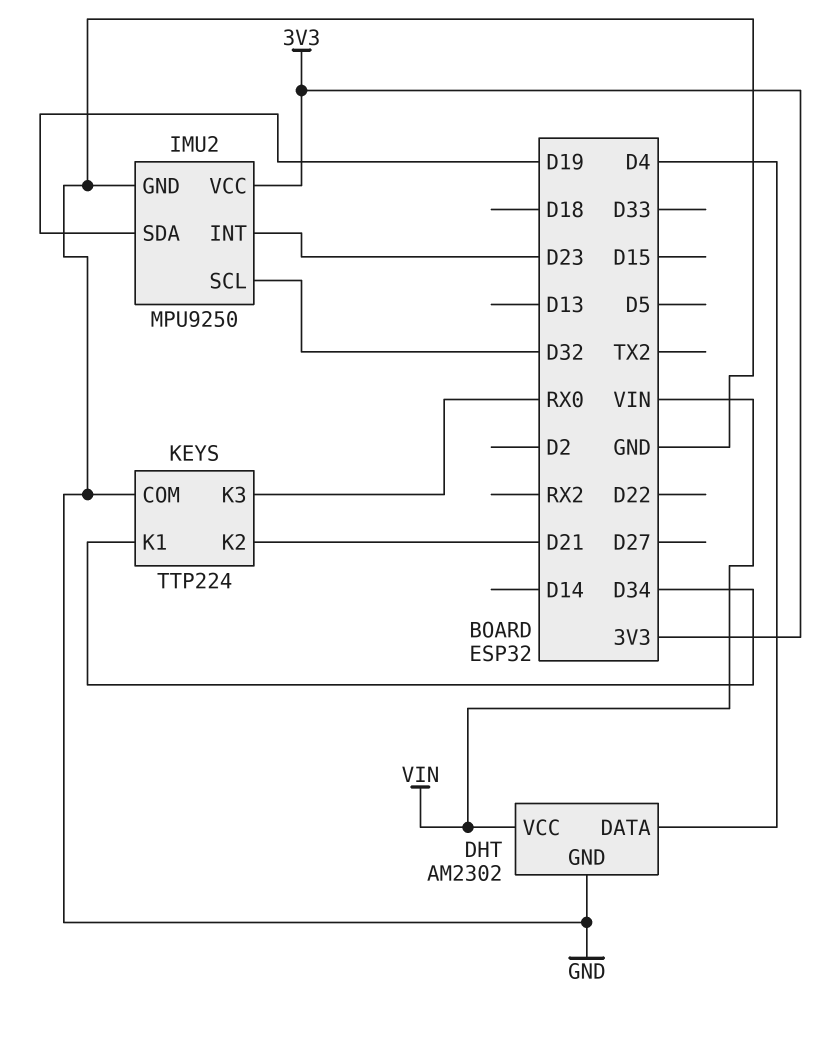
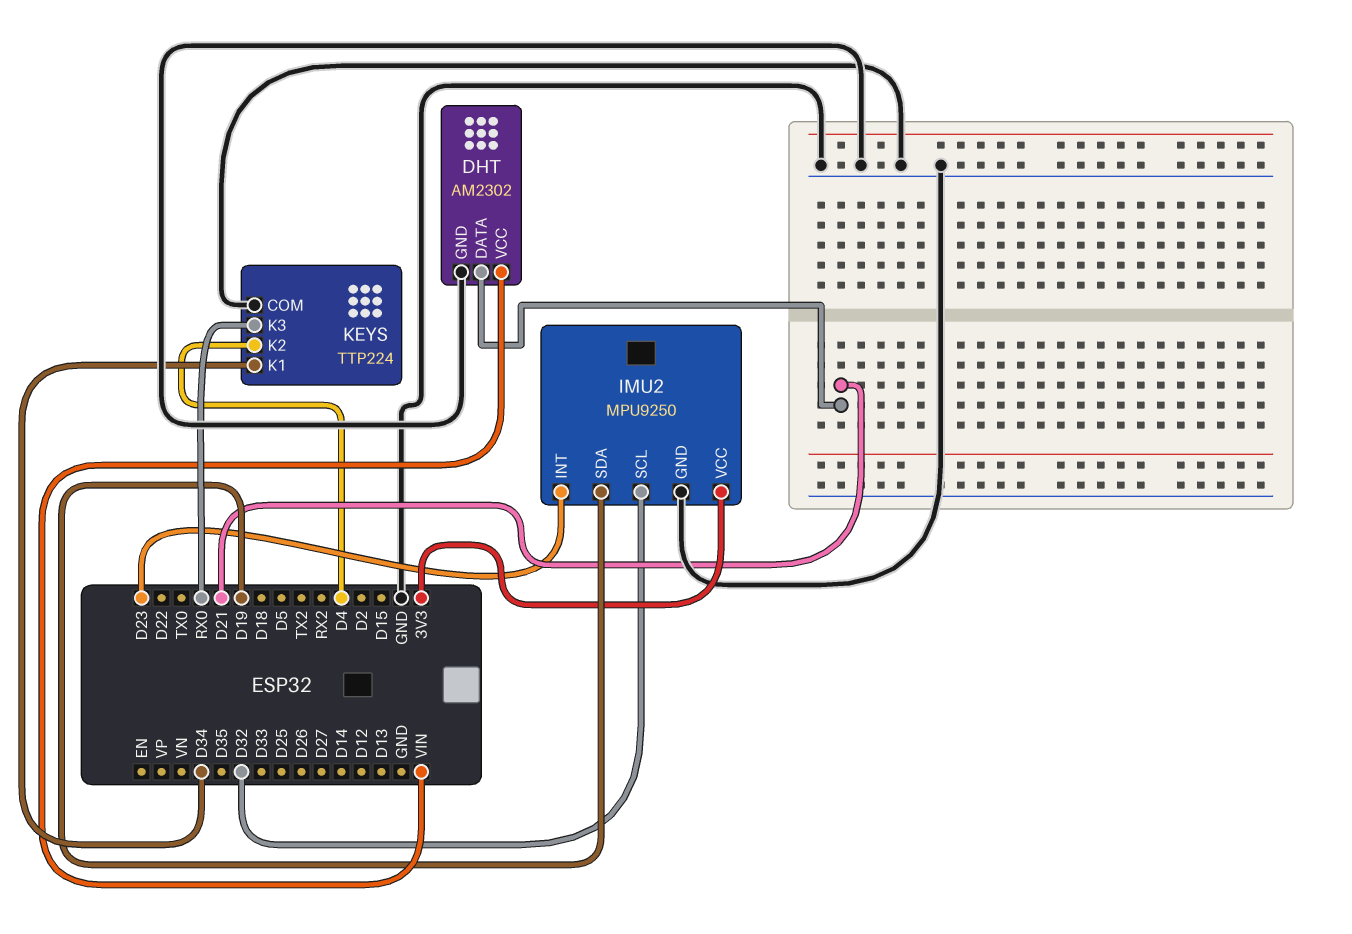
DHT pin DATA: D4 -> D21
KEYS pin K2: D21 -> D4

